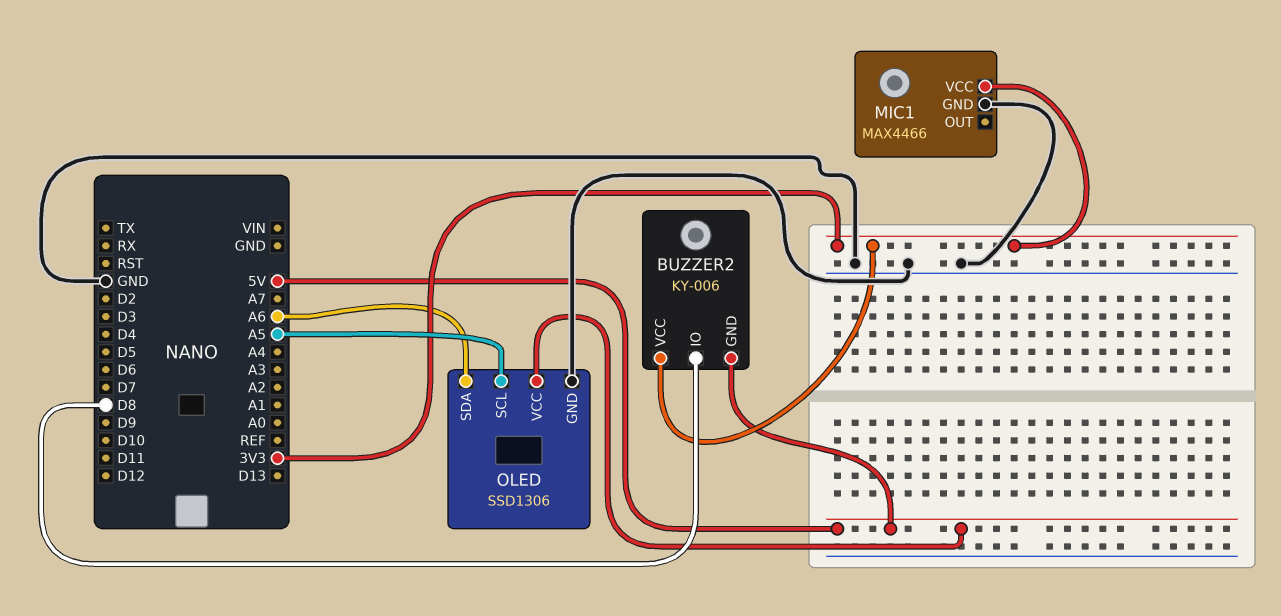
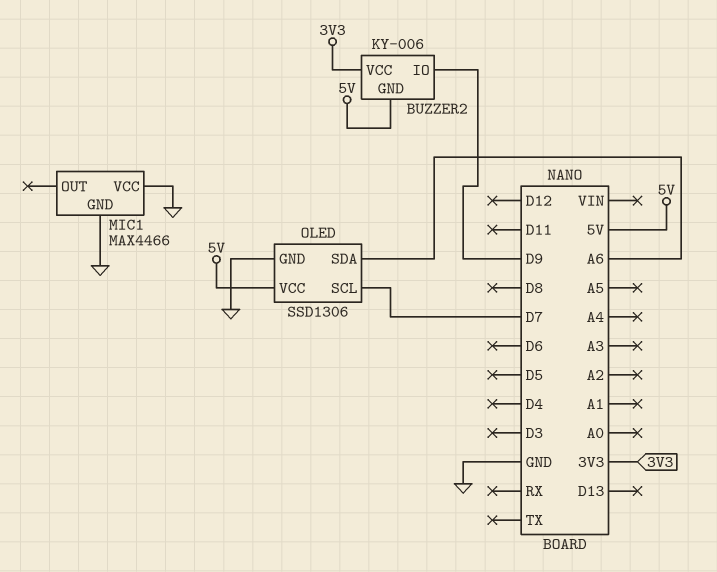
BUZZER2 pin IO: D8 -> D9
MIC1 pin VCC: 3V3 -> GND
OLED pin SCL: A5 -> D7

